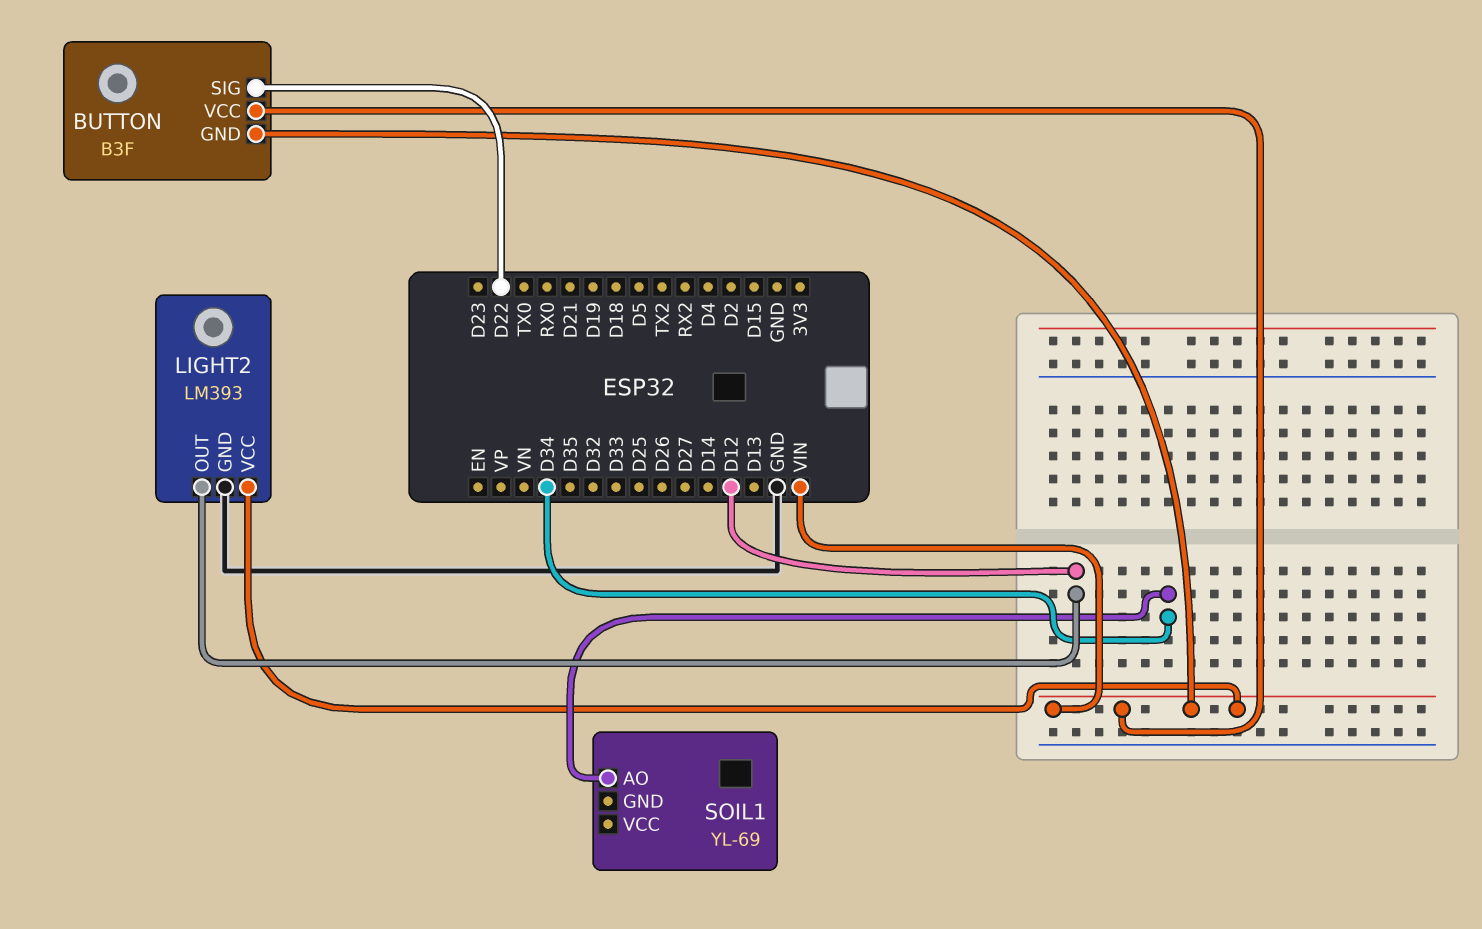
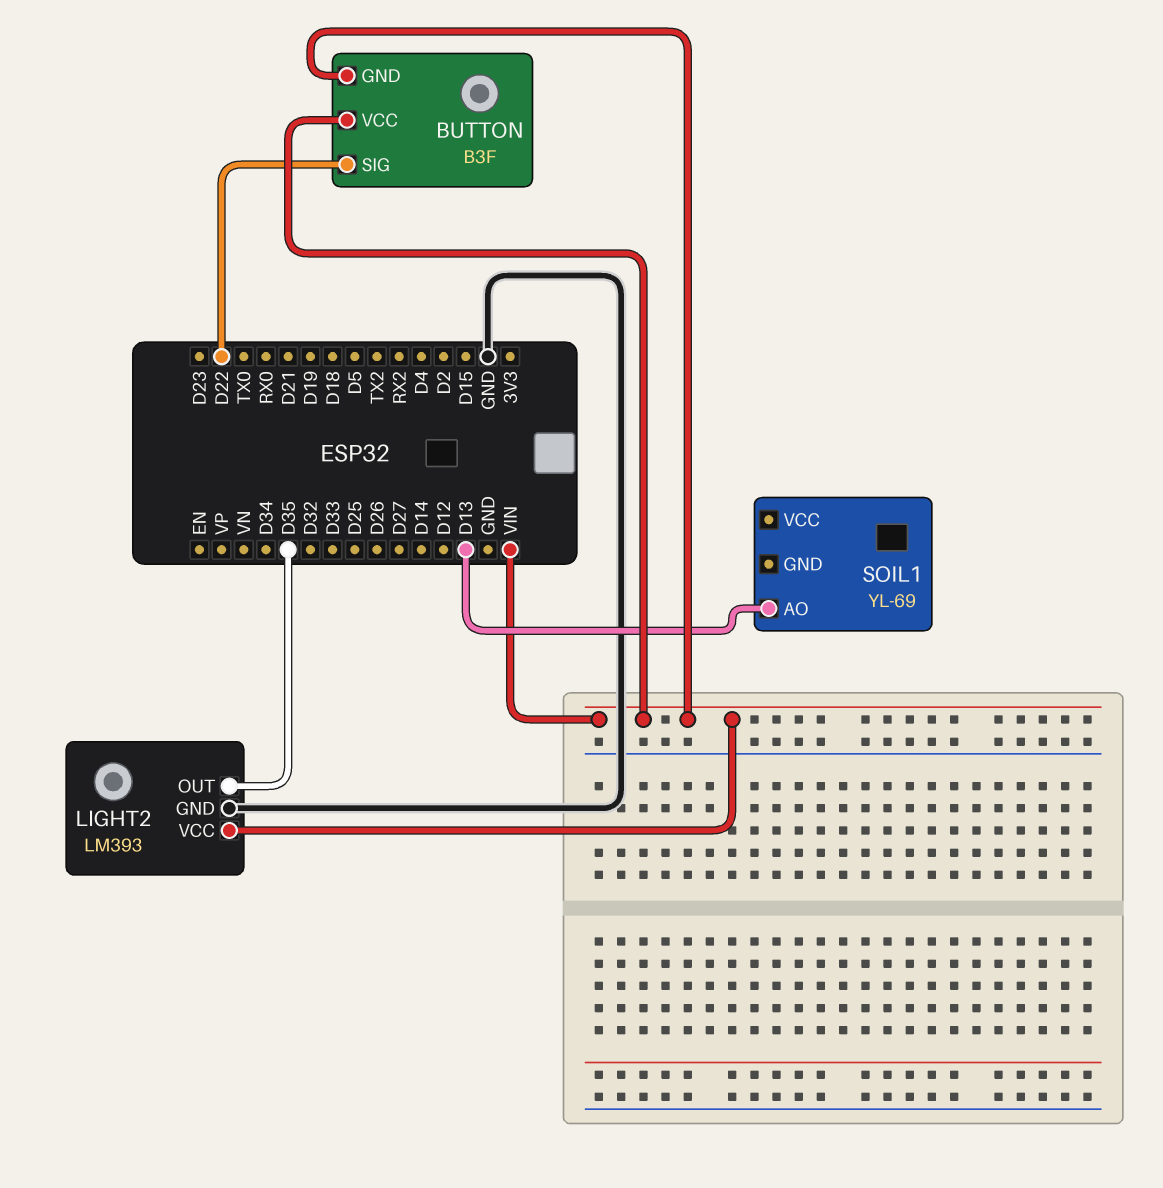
LIGHT2 pin OUT: D12 -> D35
SOIL1 pin AO: D34 -> D13

